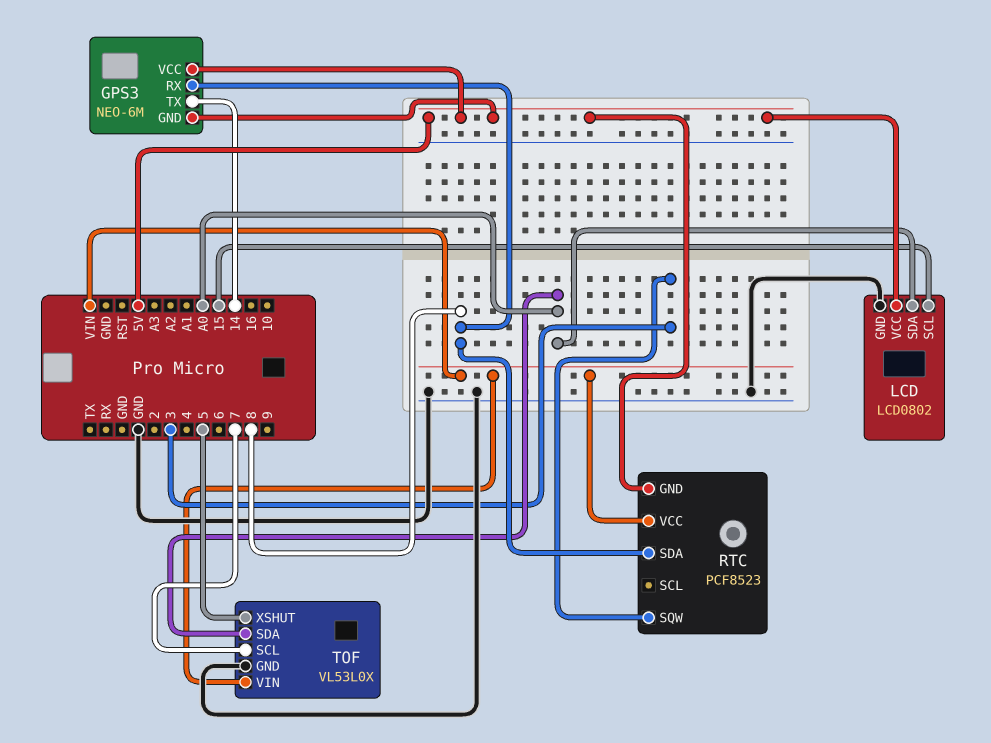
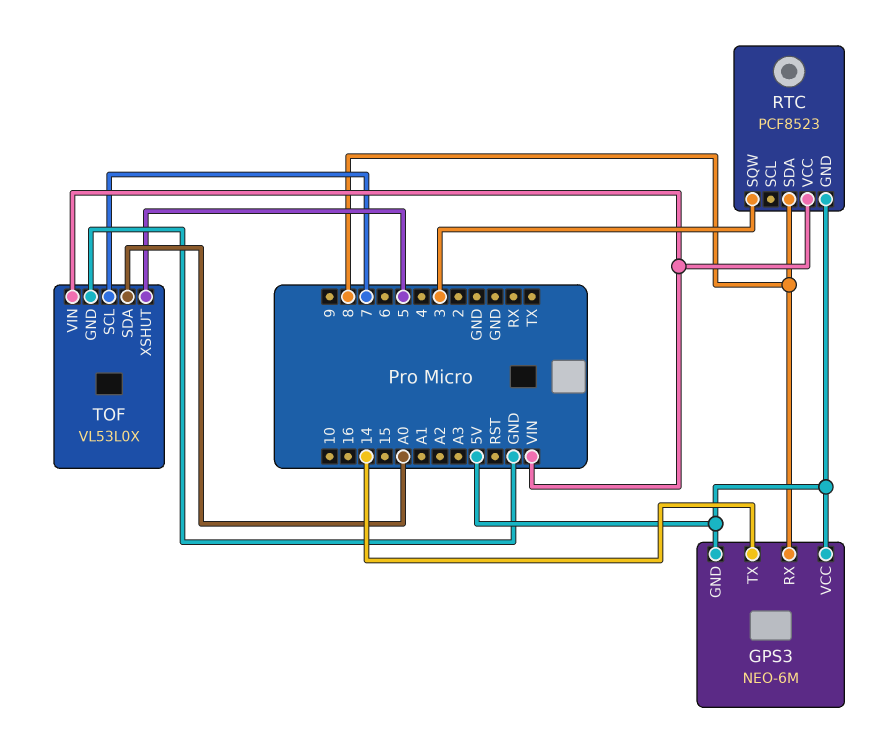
LCD: LCD0802 -> none
LCD pin GND: GND -> none
LCD pin SCL: 15 -> none
LCD pin SDA: A0 -> none
LCD pin VCC: 5V -> none

